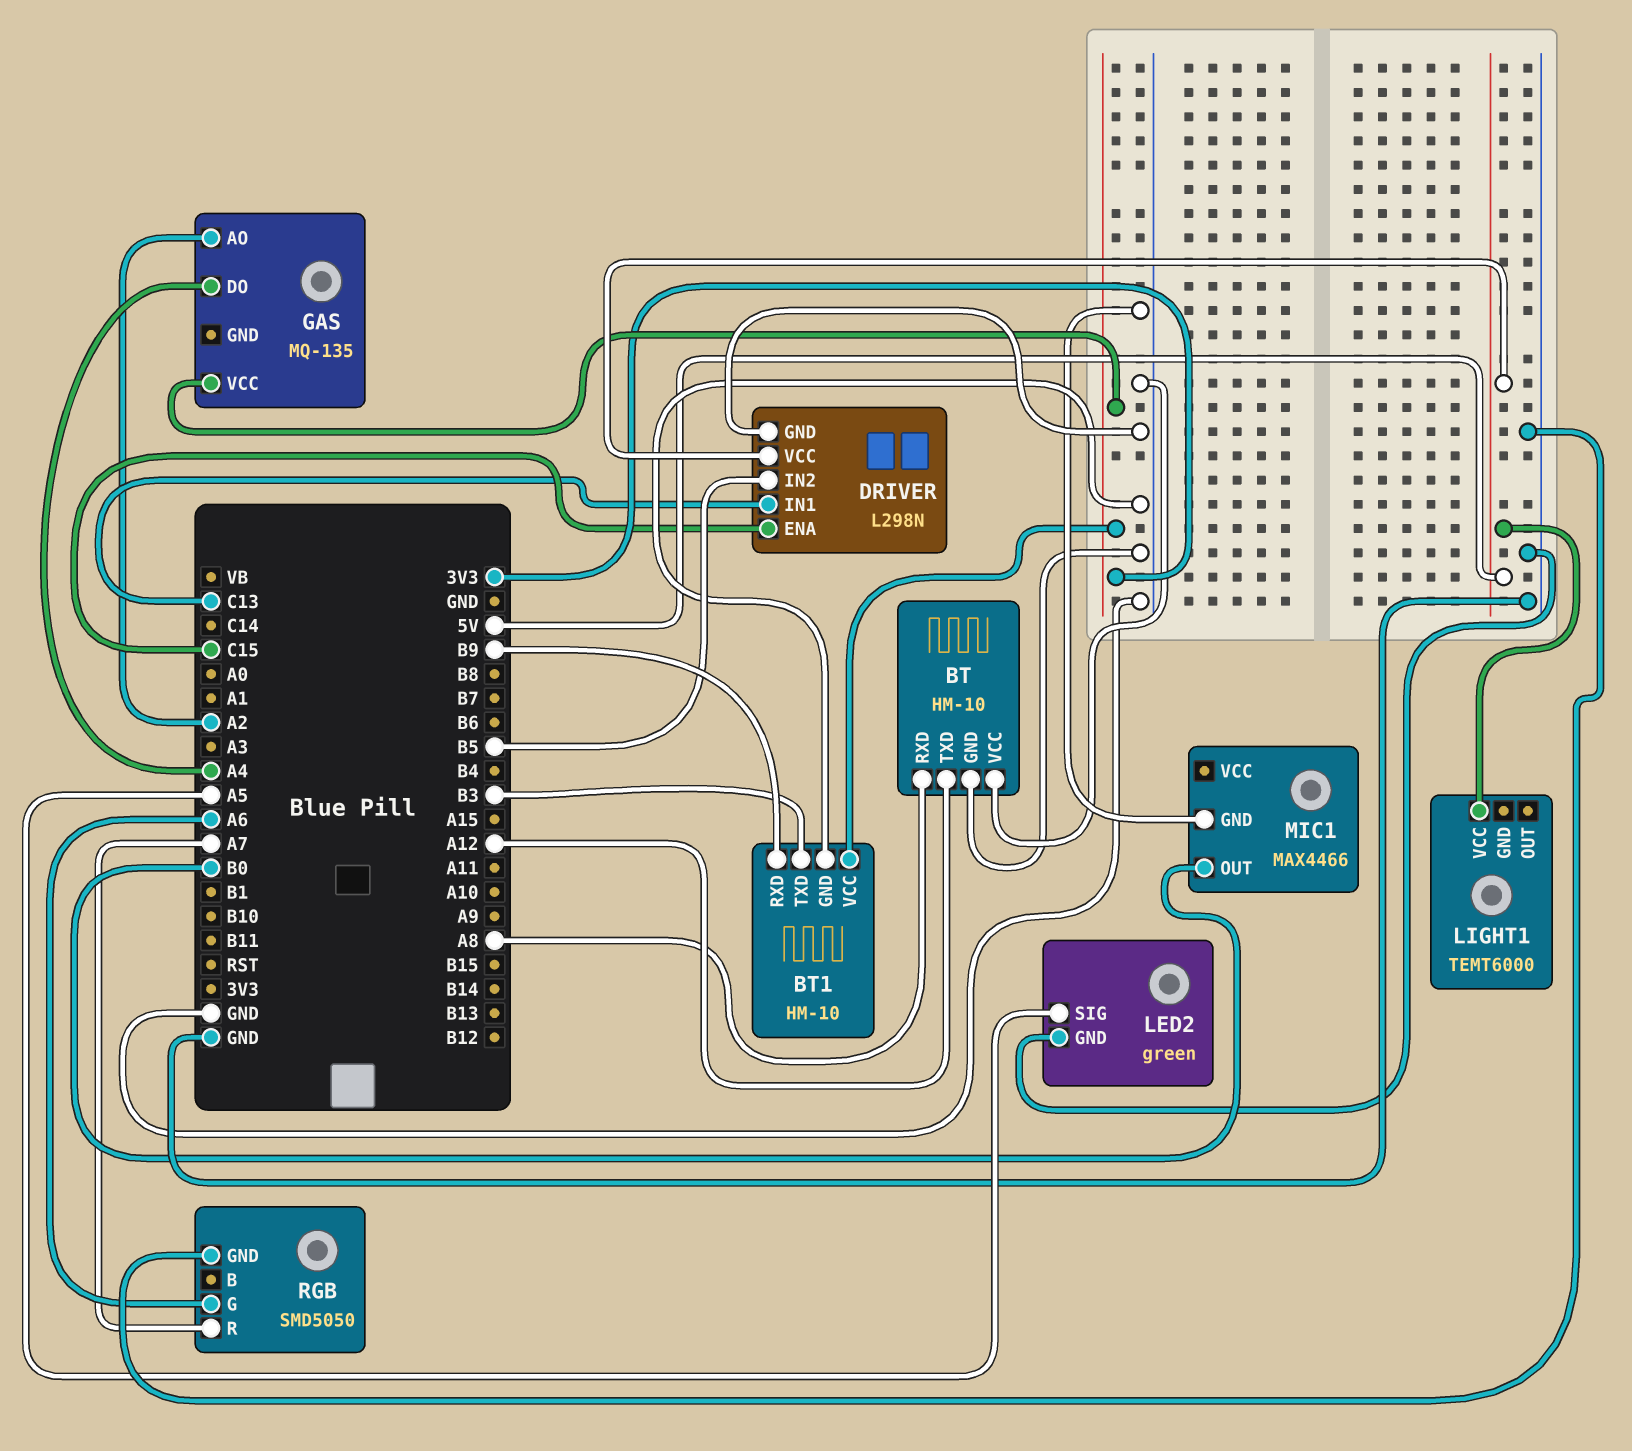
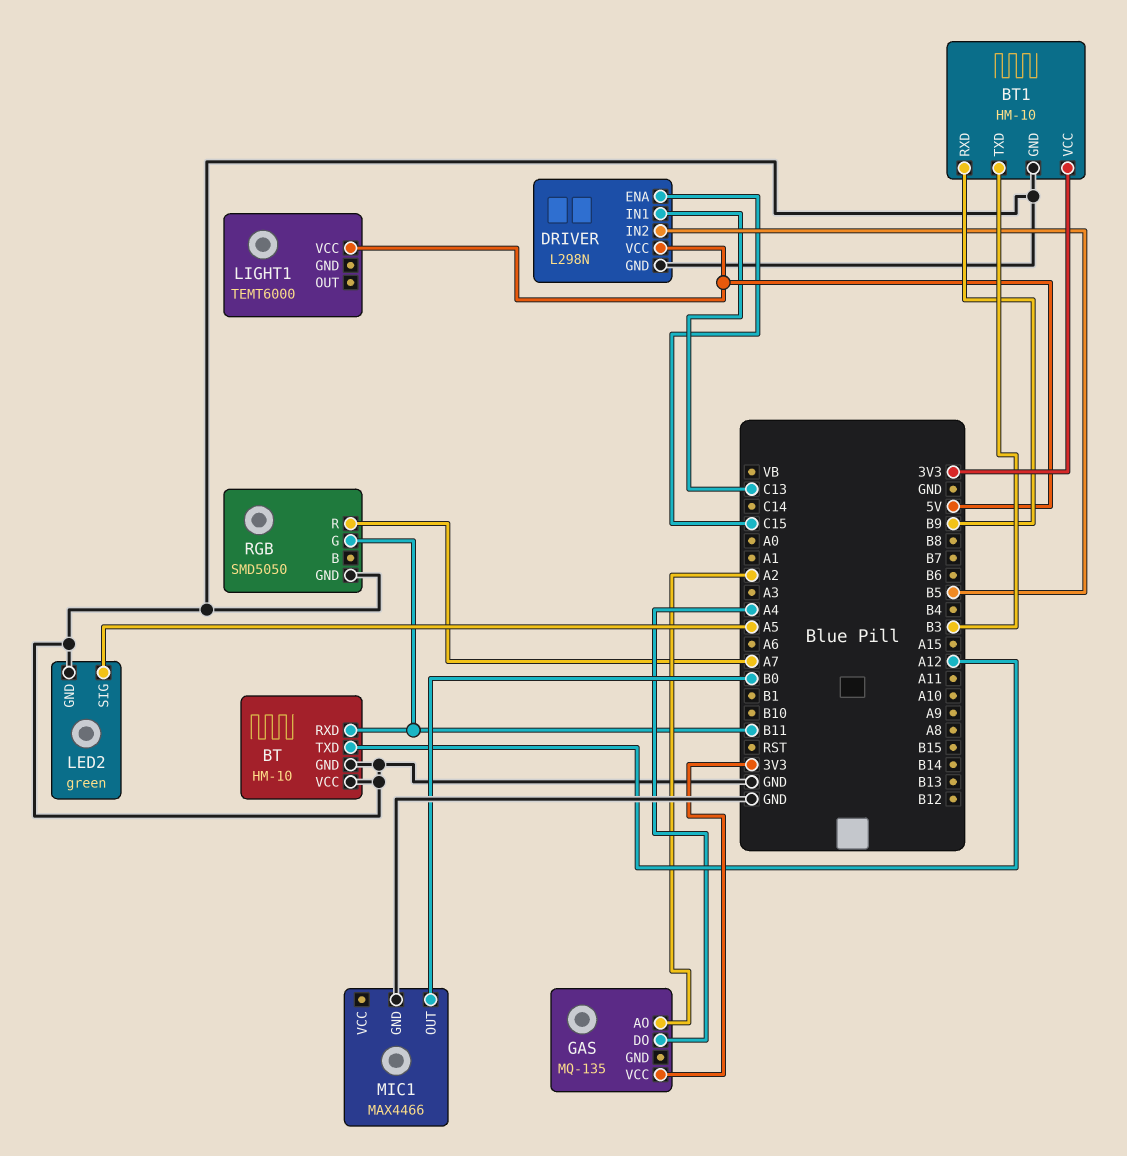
BT pin RXD: A8 -> B11
RGB pin G: A6 -> B11

